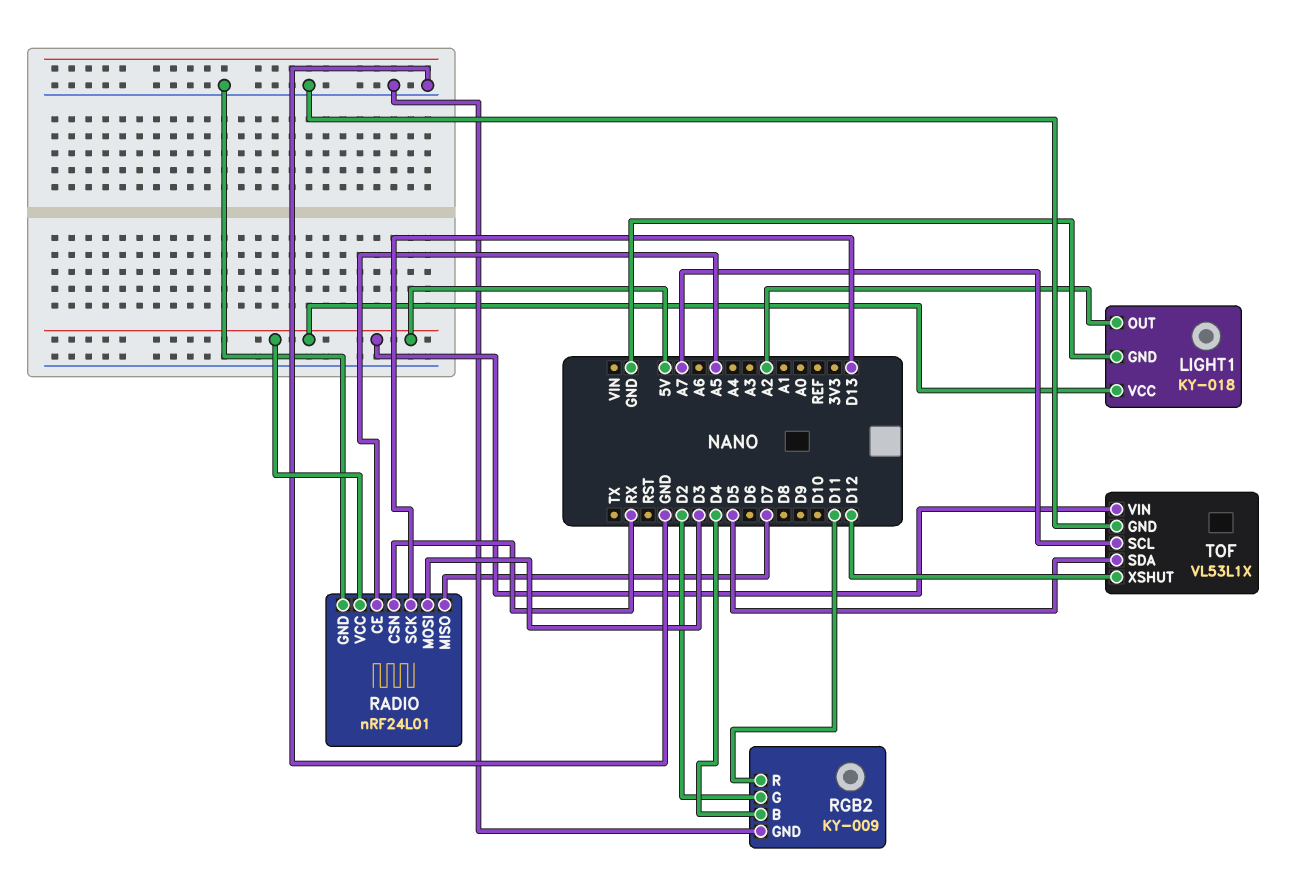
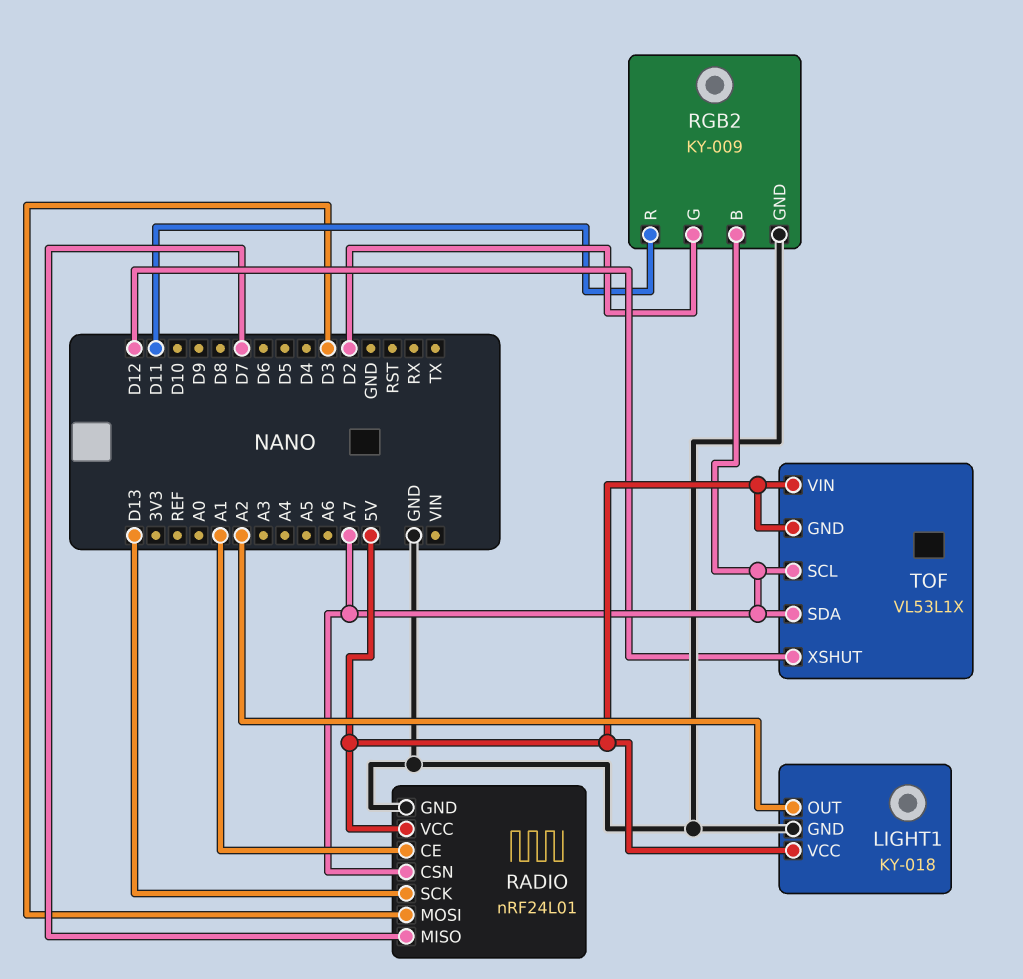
RADIO pin CE: A5 -> A1
RADIO pin CSN: RX -> A7
RGB2 pin B: D4 -> A7
TOF pin GND: GND -> 5V
TOF pin SDA: D5 -> A7

